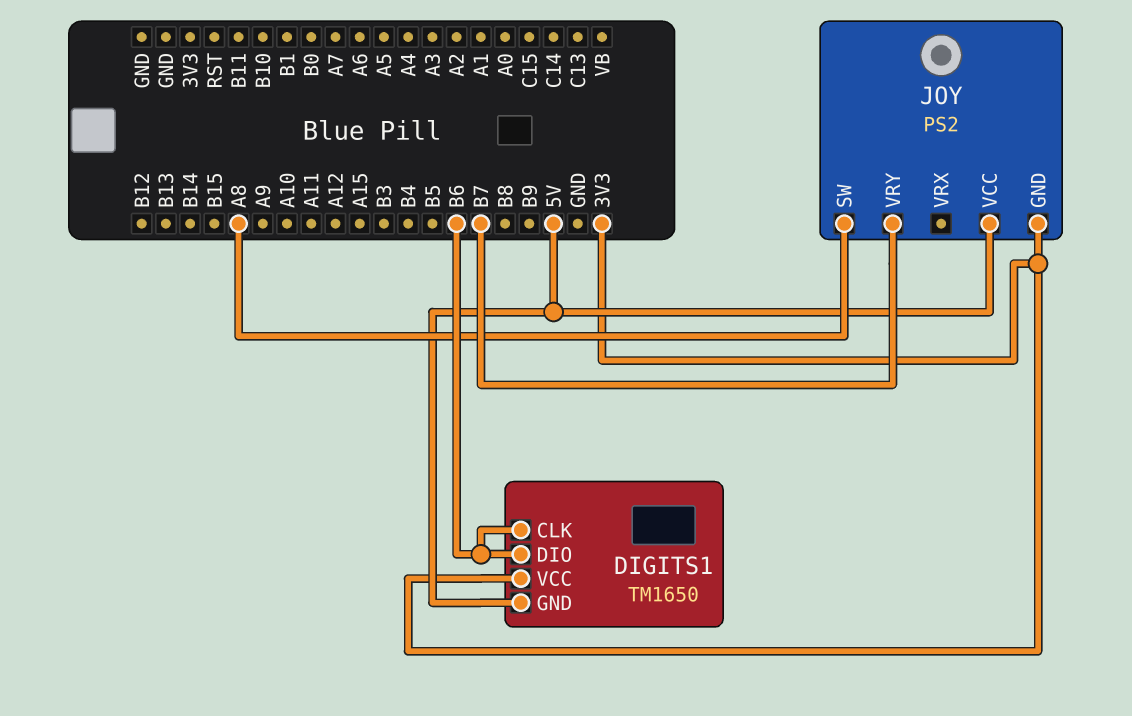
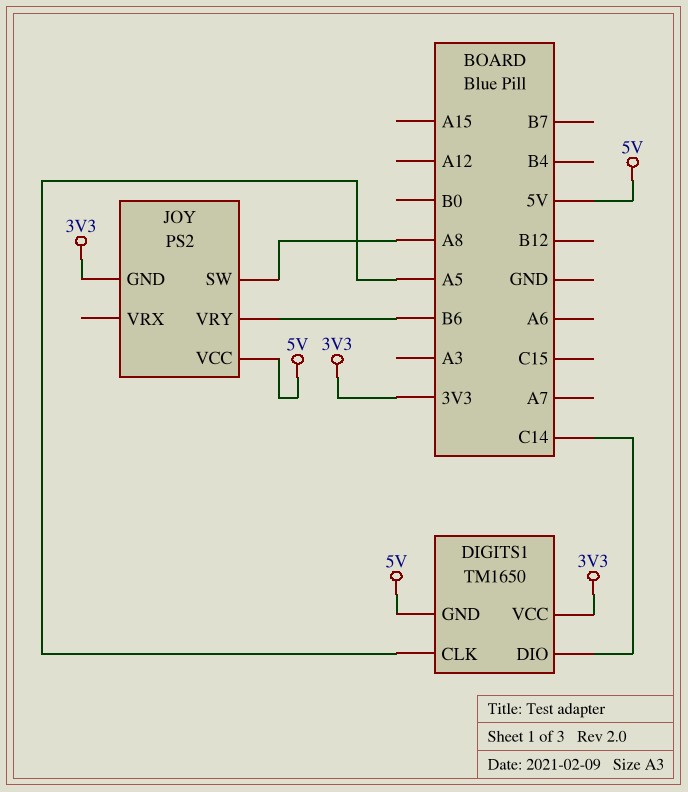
DIGITS1 pin CLK: B6 -> A5
DIGITS1 pin DIO: B6 -> C14
JOY pin VRY: B7 -> B6

